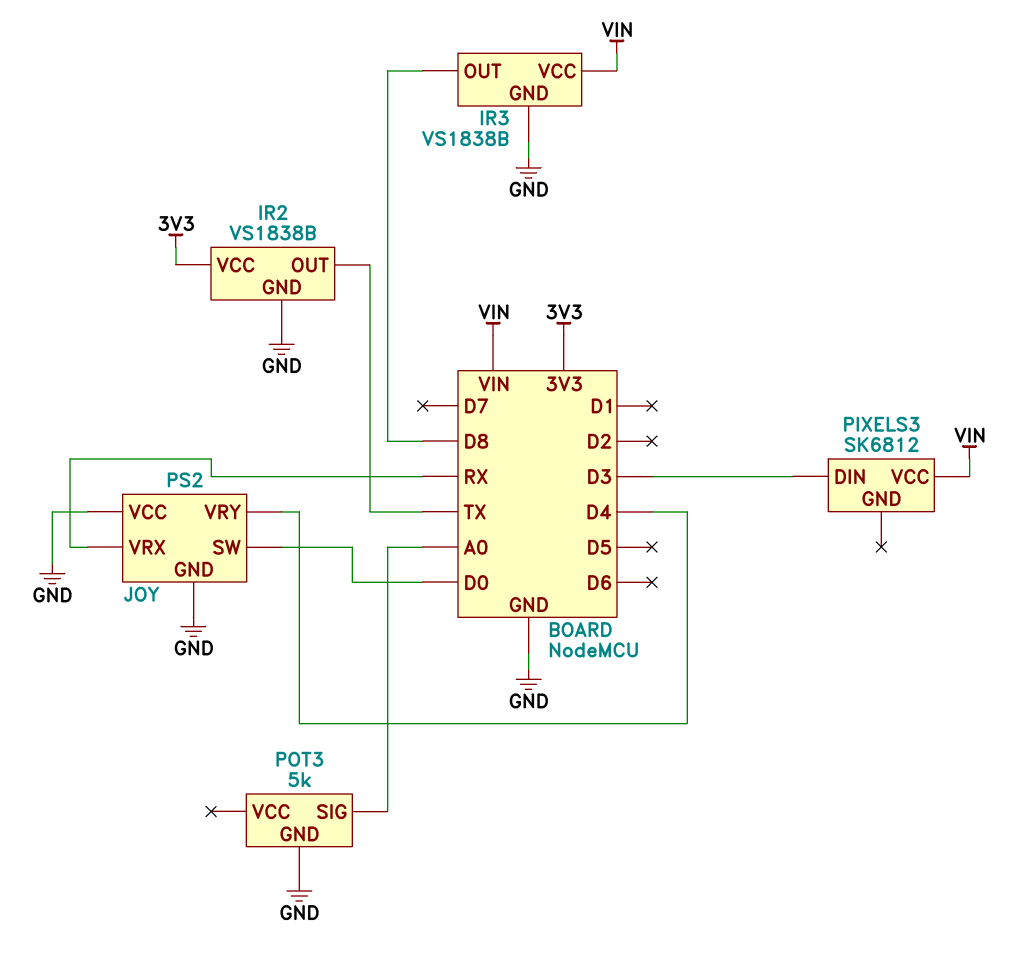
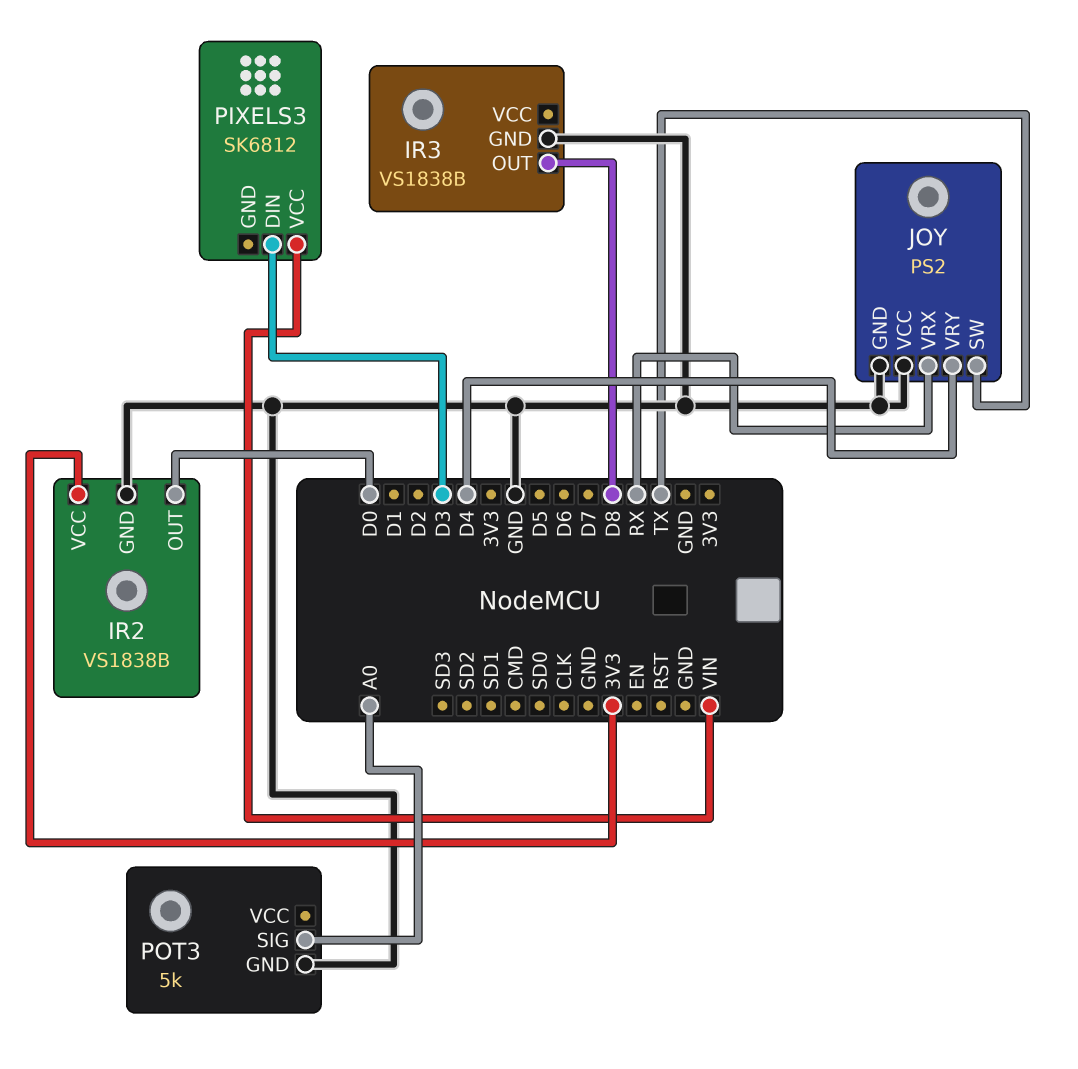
IR2 pin OUT: TX -> D0
IR3 pin VCC: VIN -> none
JOY pin SW: D0 -> TX

